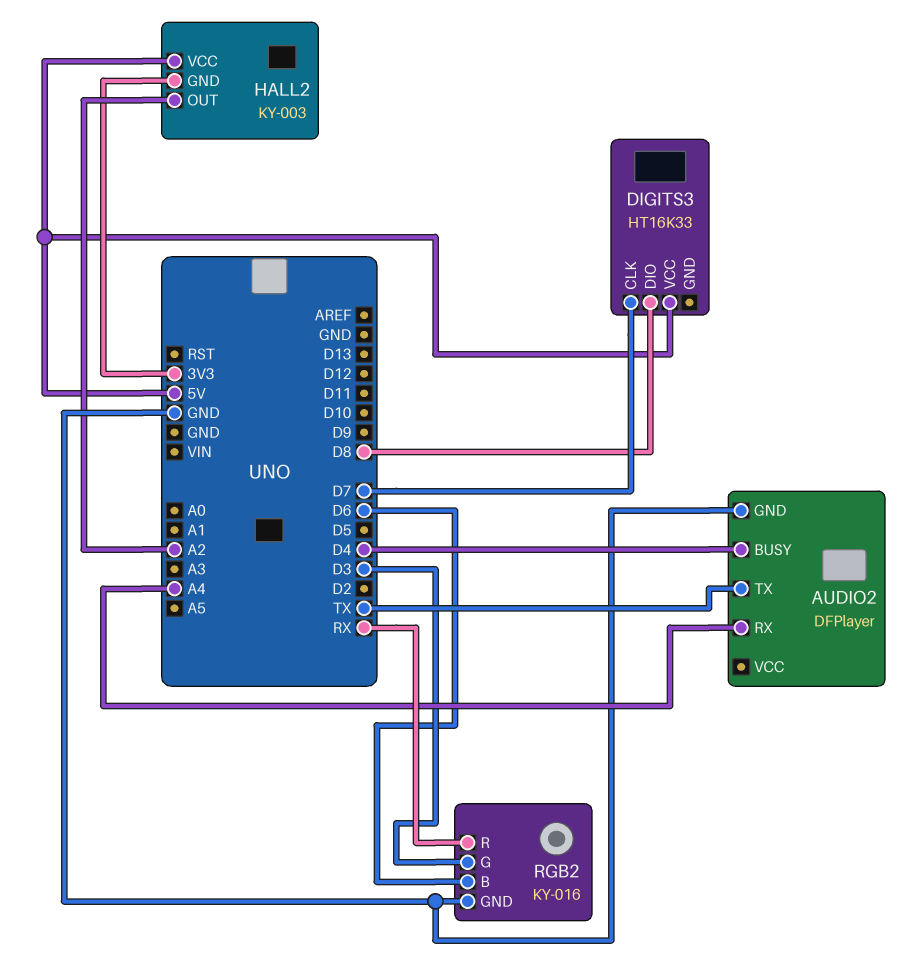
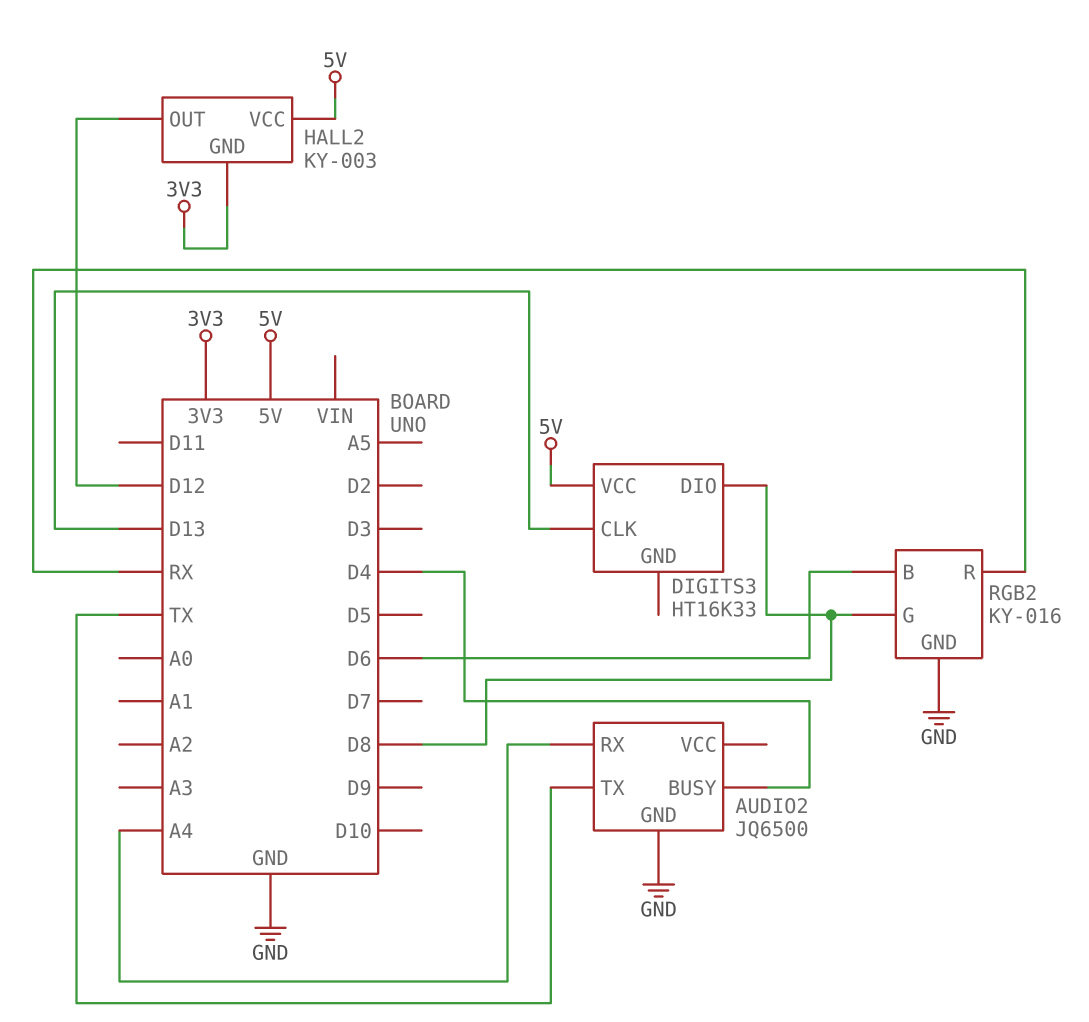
AUDIO2: DFPlayer -> JQ6500
DIGITS3 pin CLK: D7 -> D13
HALL2 pin OUT: A2 -> D12
RGB2 pin G: D3 -> D8

